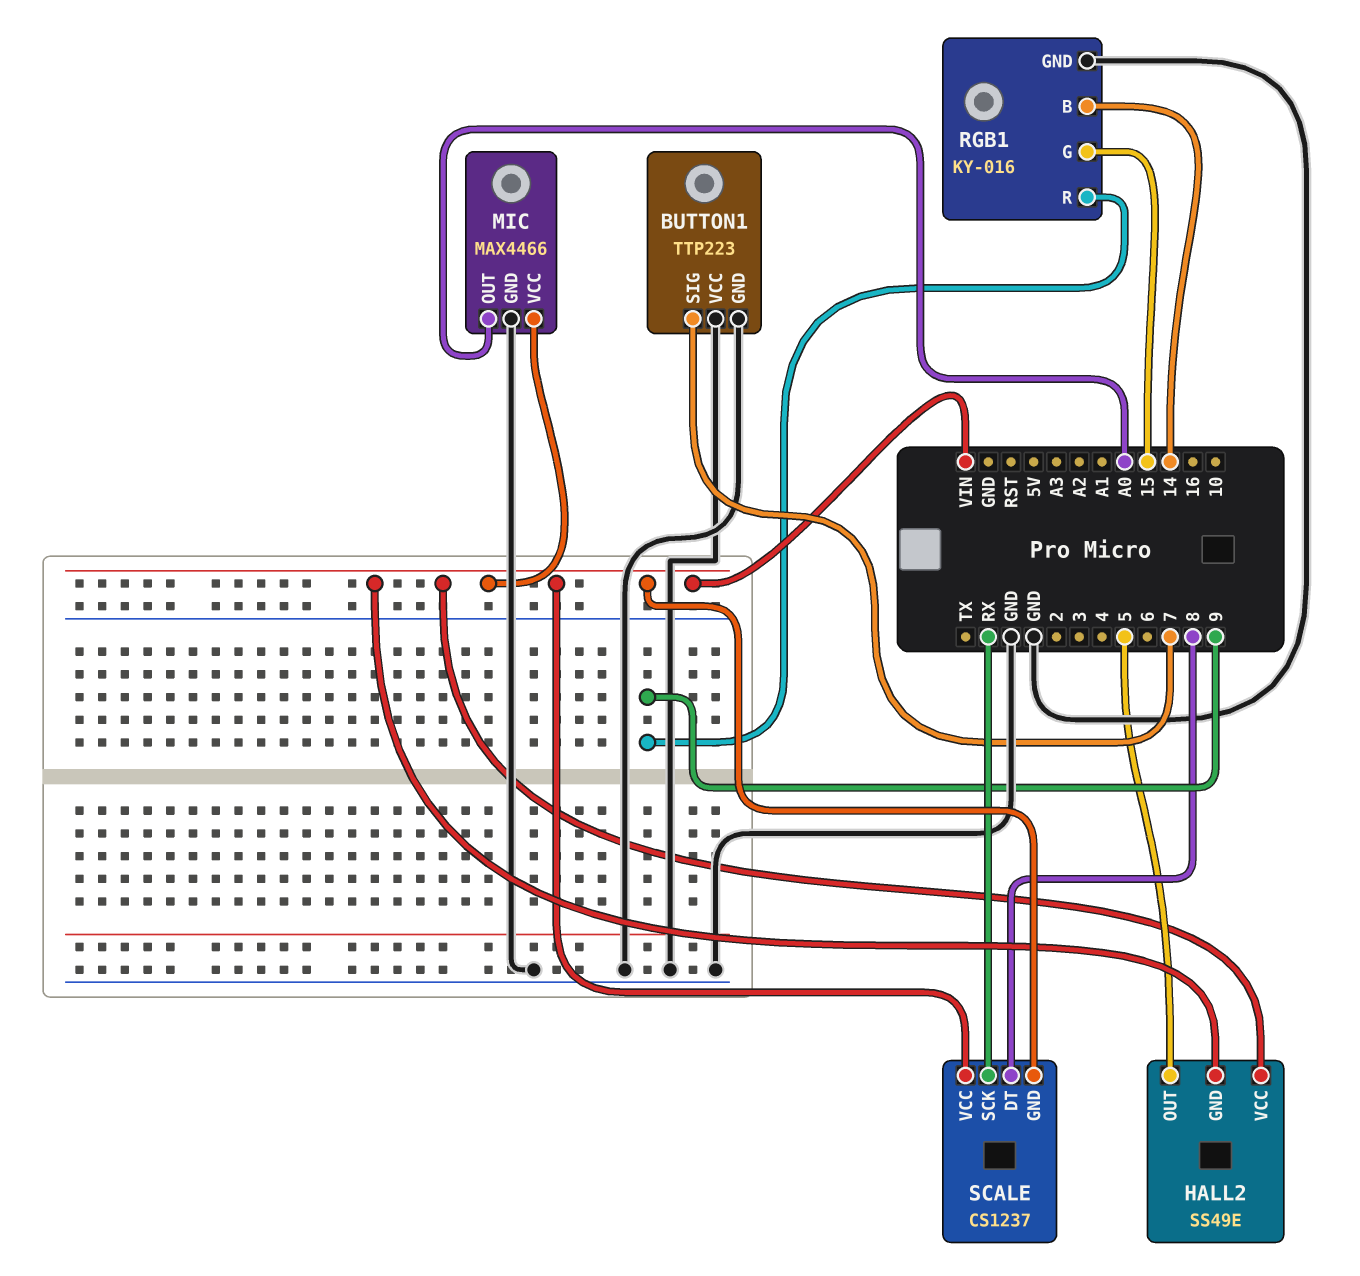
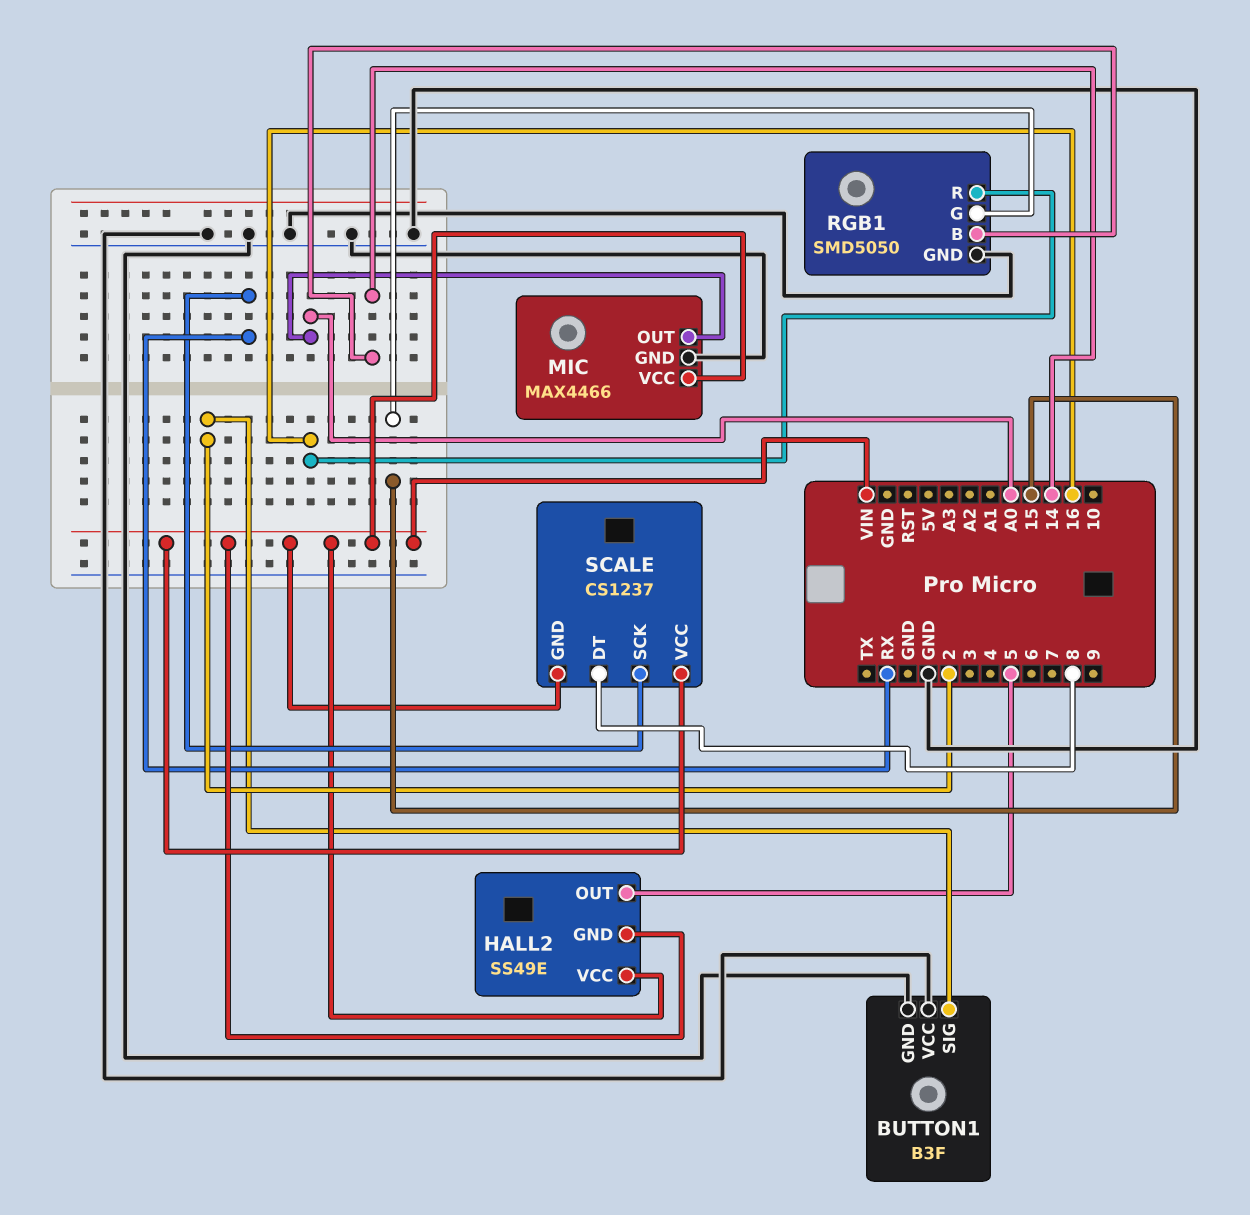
BUTTON1: TTP223 -> B3F
BUTTON1 pin SIG: 7 -> 2
RGB1: KY-016 -> SMD5050
RGB1 pin R: 9 -> 16

